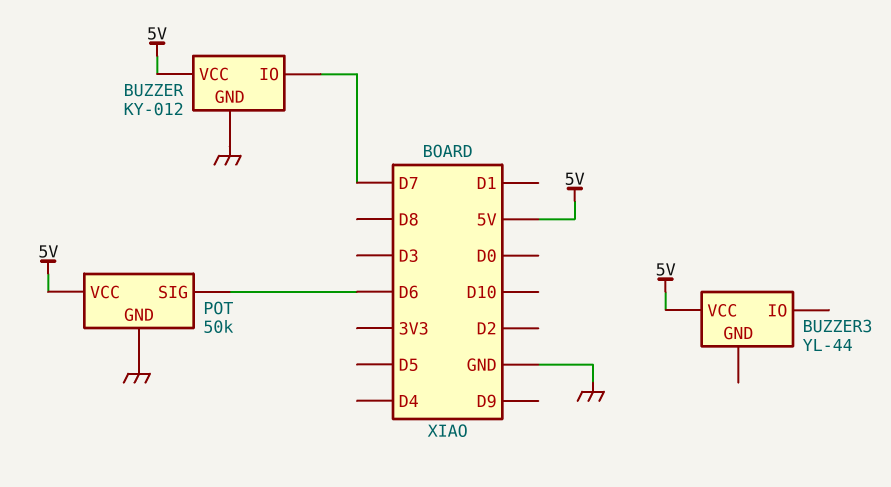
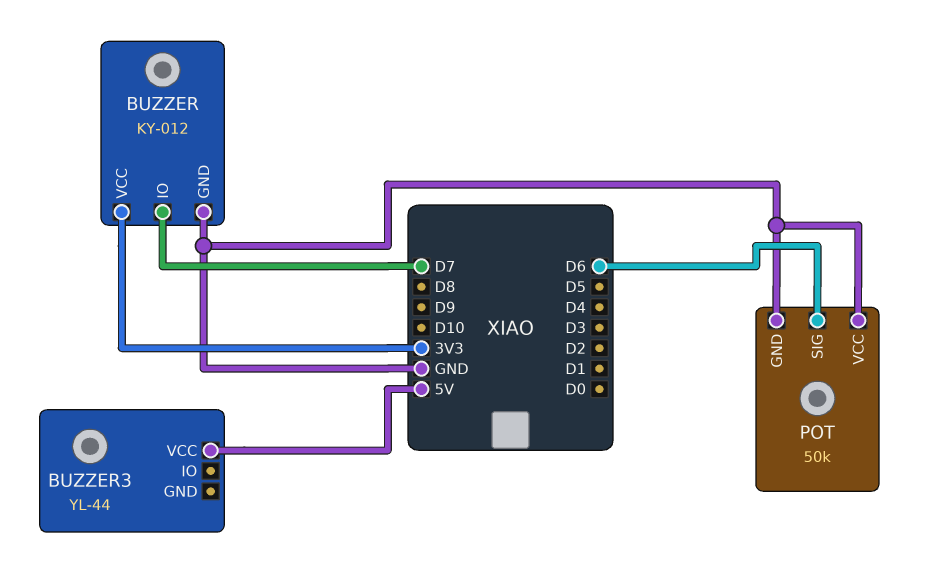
BUZZER pin VCC: 5V -> 3V3
POT pin VCC: 5V -> GND

